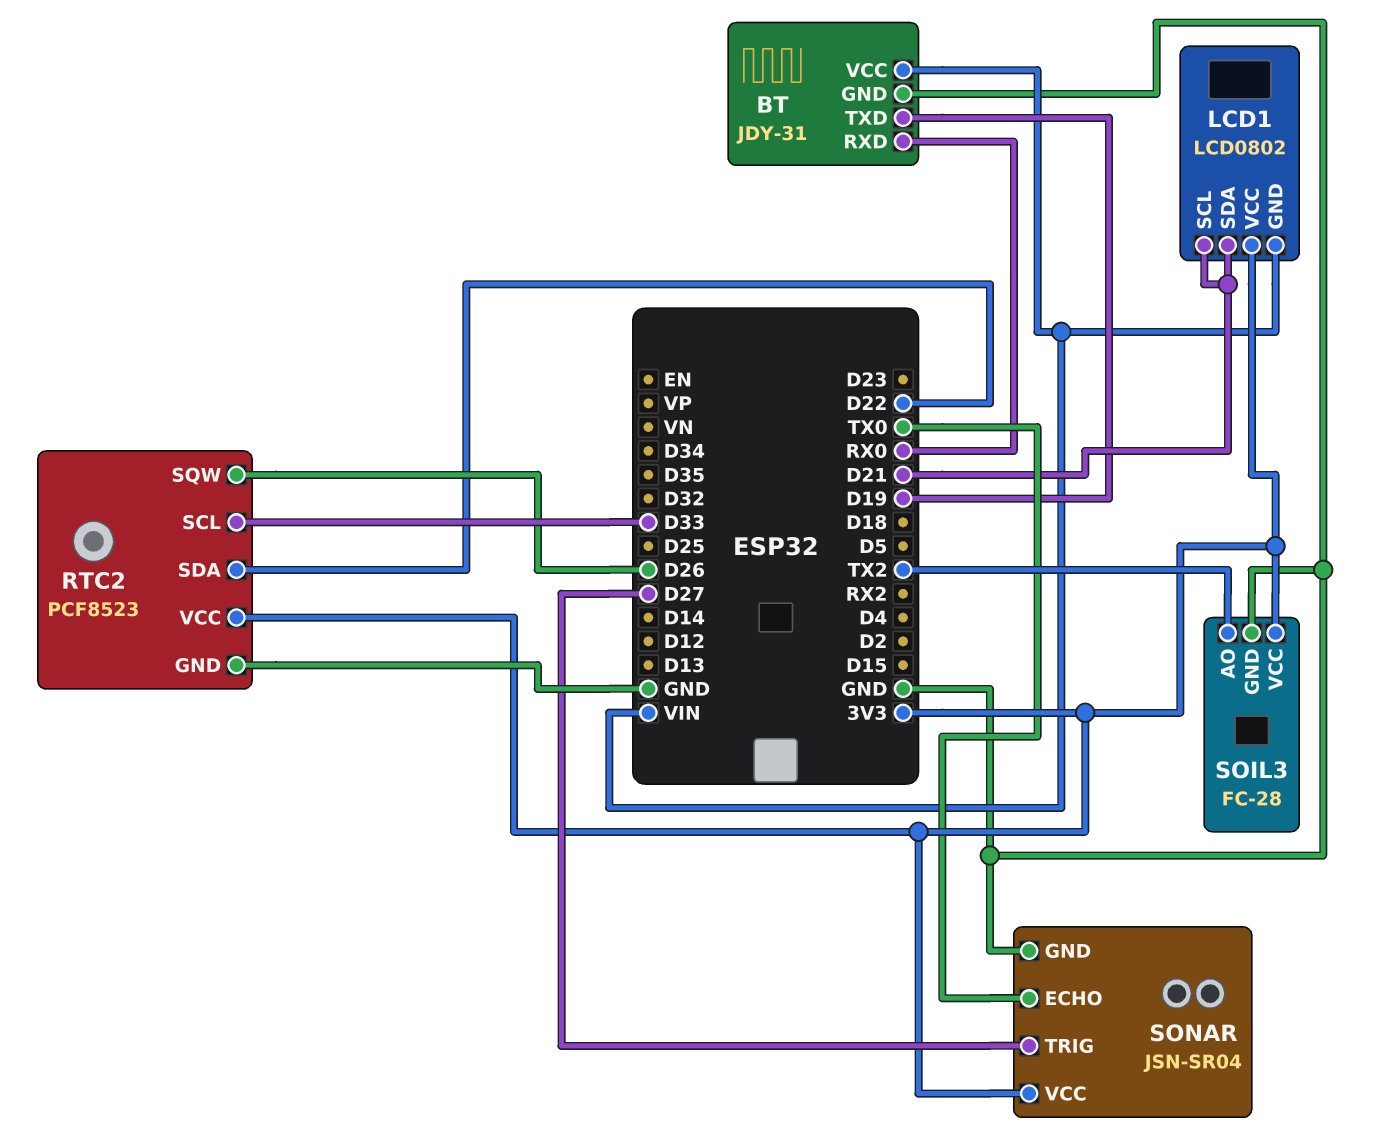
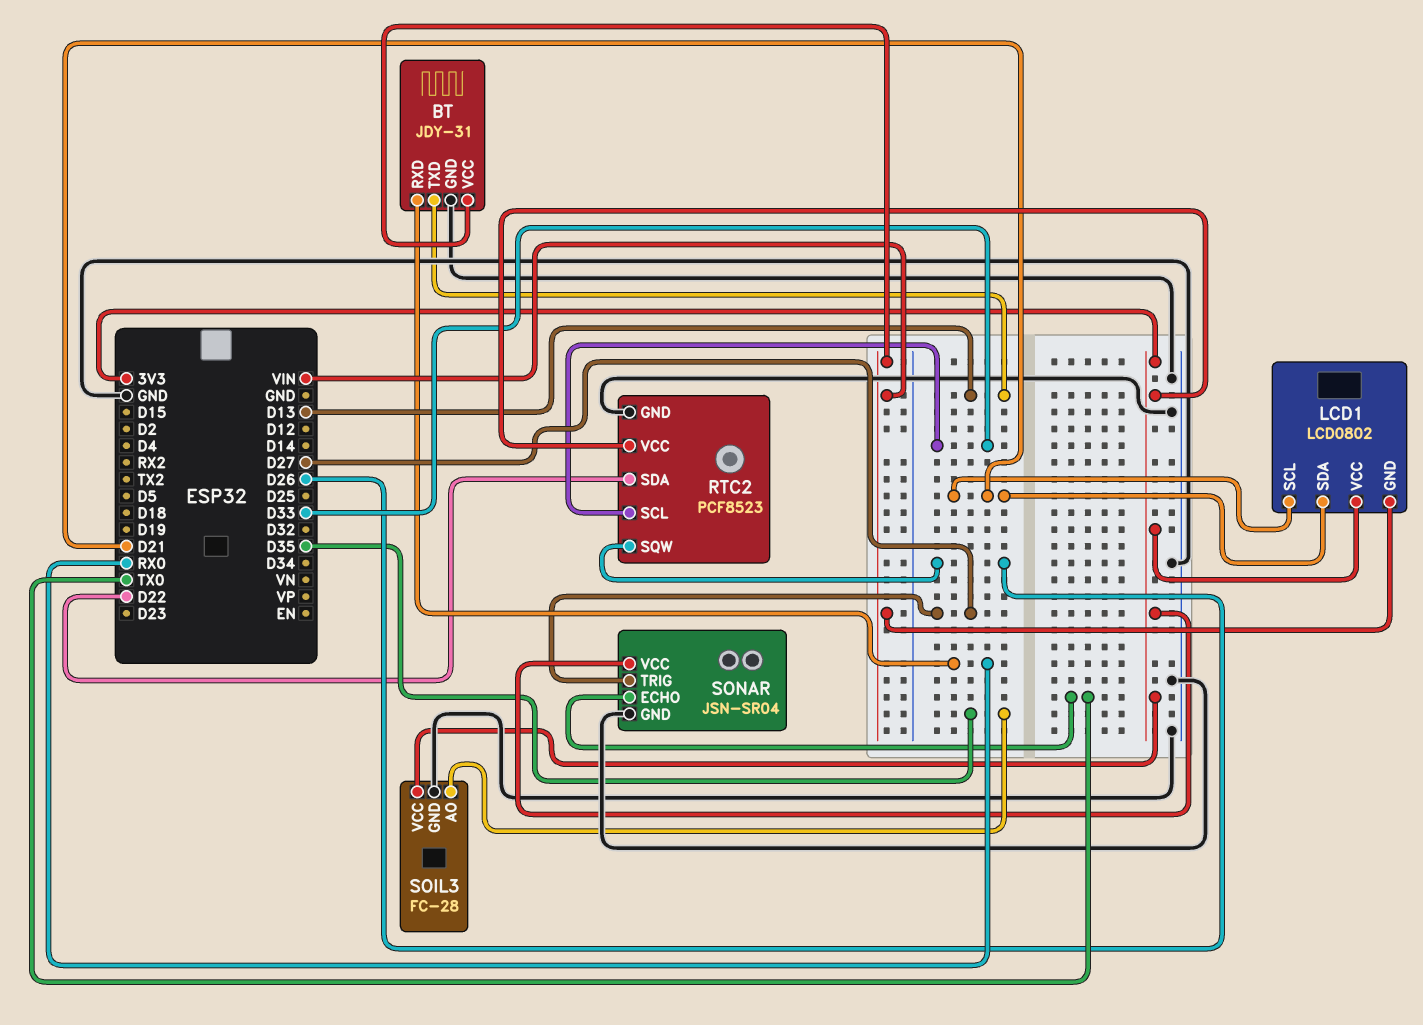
BT pin TXD: D19 -> D13
SOIL3 pin AO: TX2 -> D35

